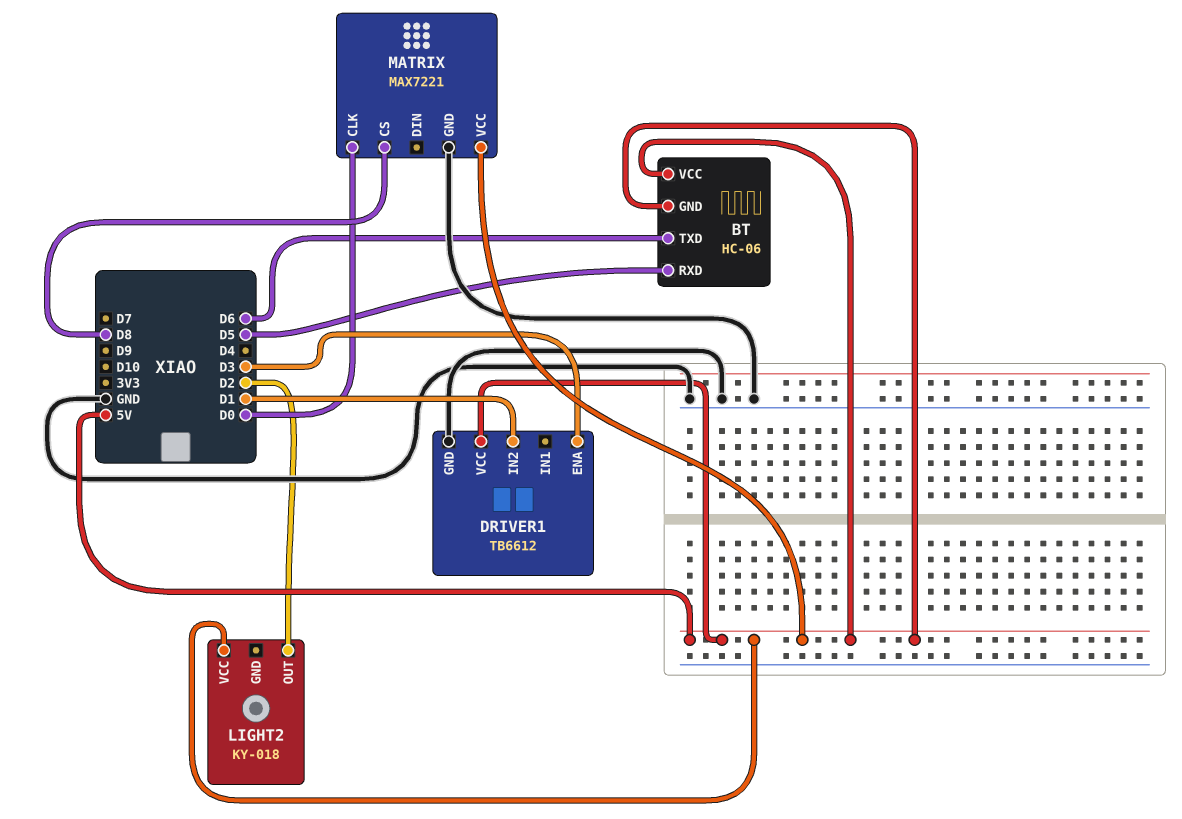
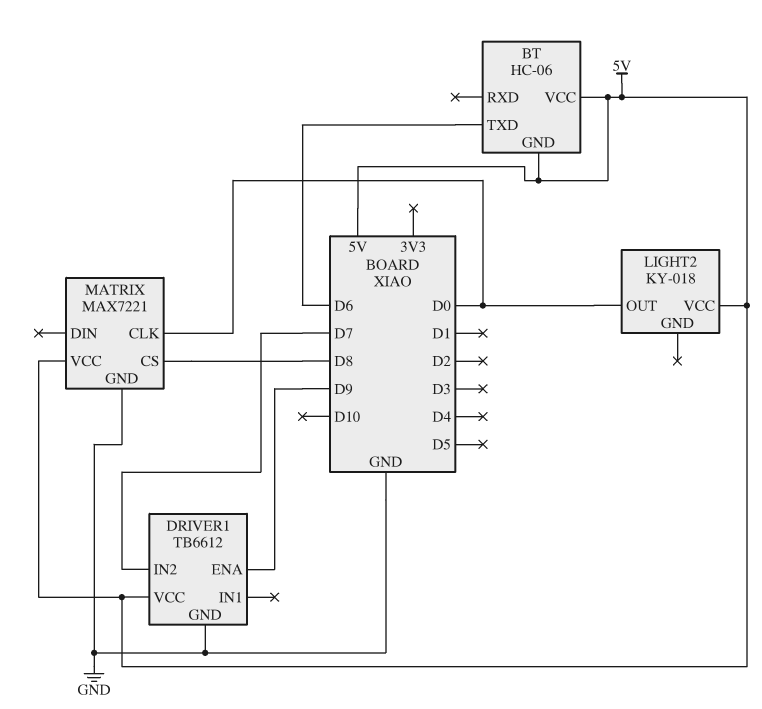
BT pin RXD: D5 -> none
DRIVER1 pin ENA: D3 -> D9
DRIVER1 pin IN2: D1 -> D7
LIGHT2 pin OUT: D2 -> D0

